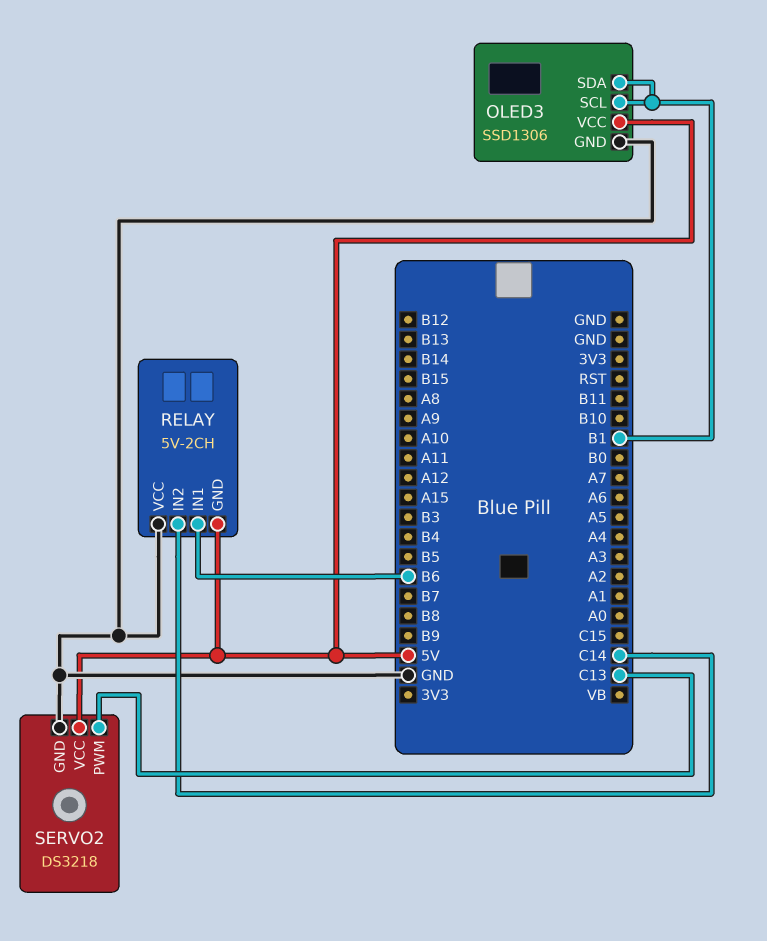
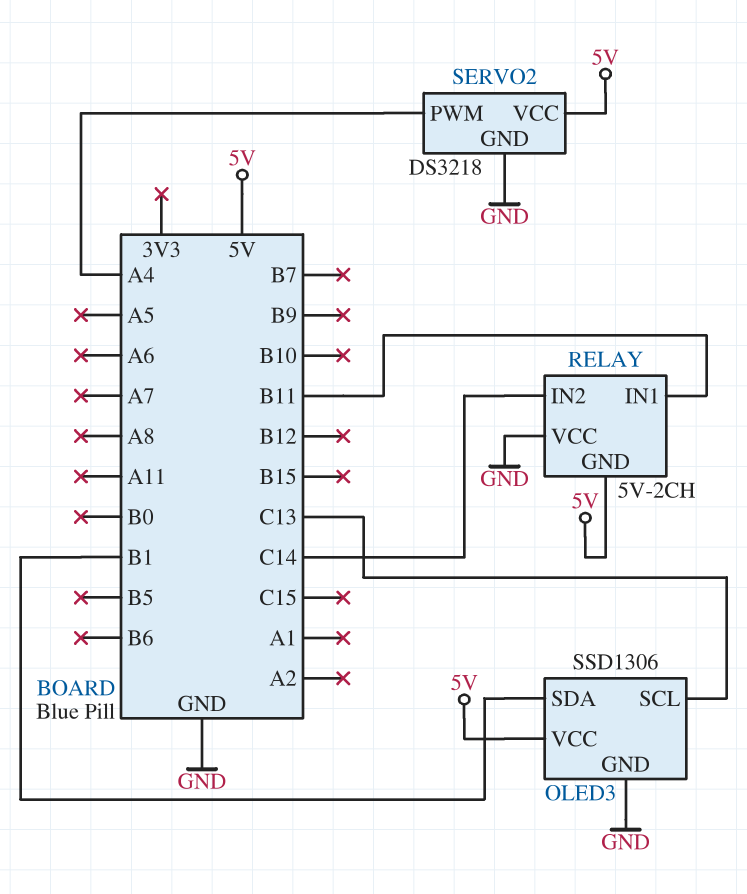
OLED3 pin SCL: B1 -> C13
RELAY pin IN1: B6 -> B11
SERVO2 pin PWM: C13 -> A4

